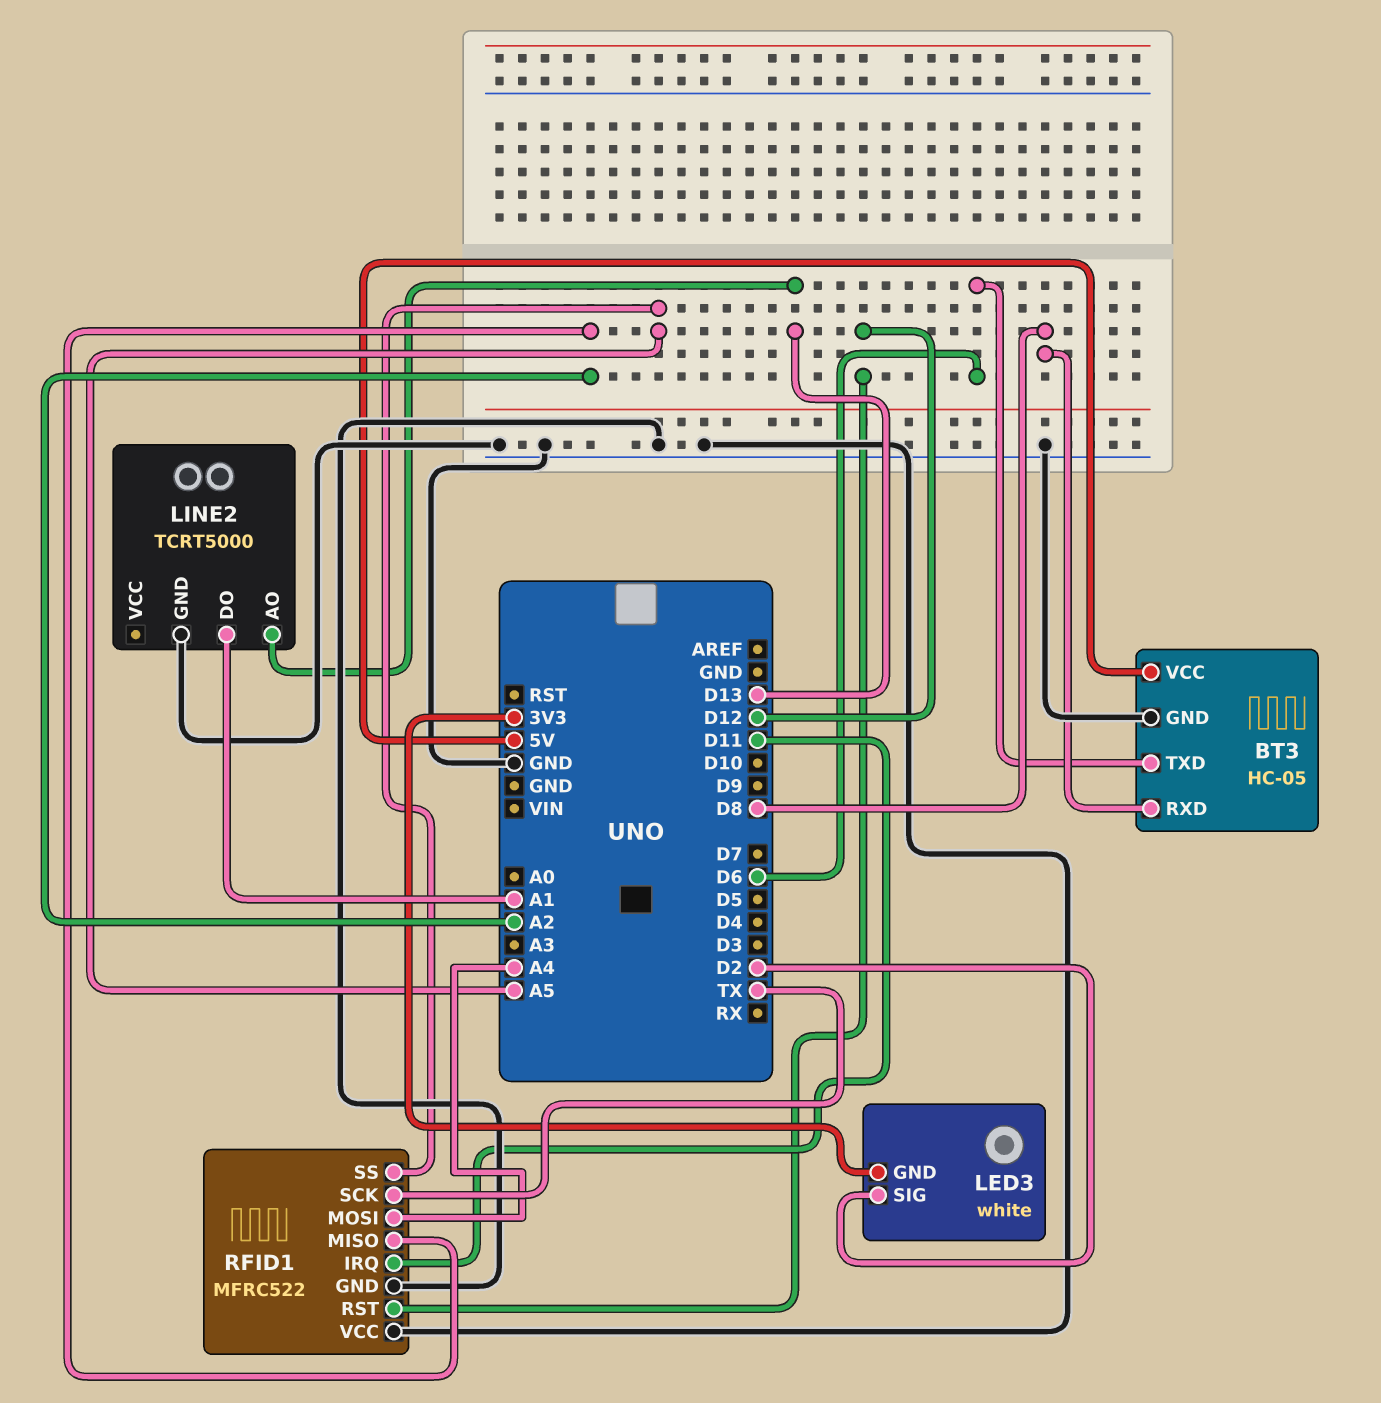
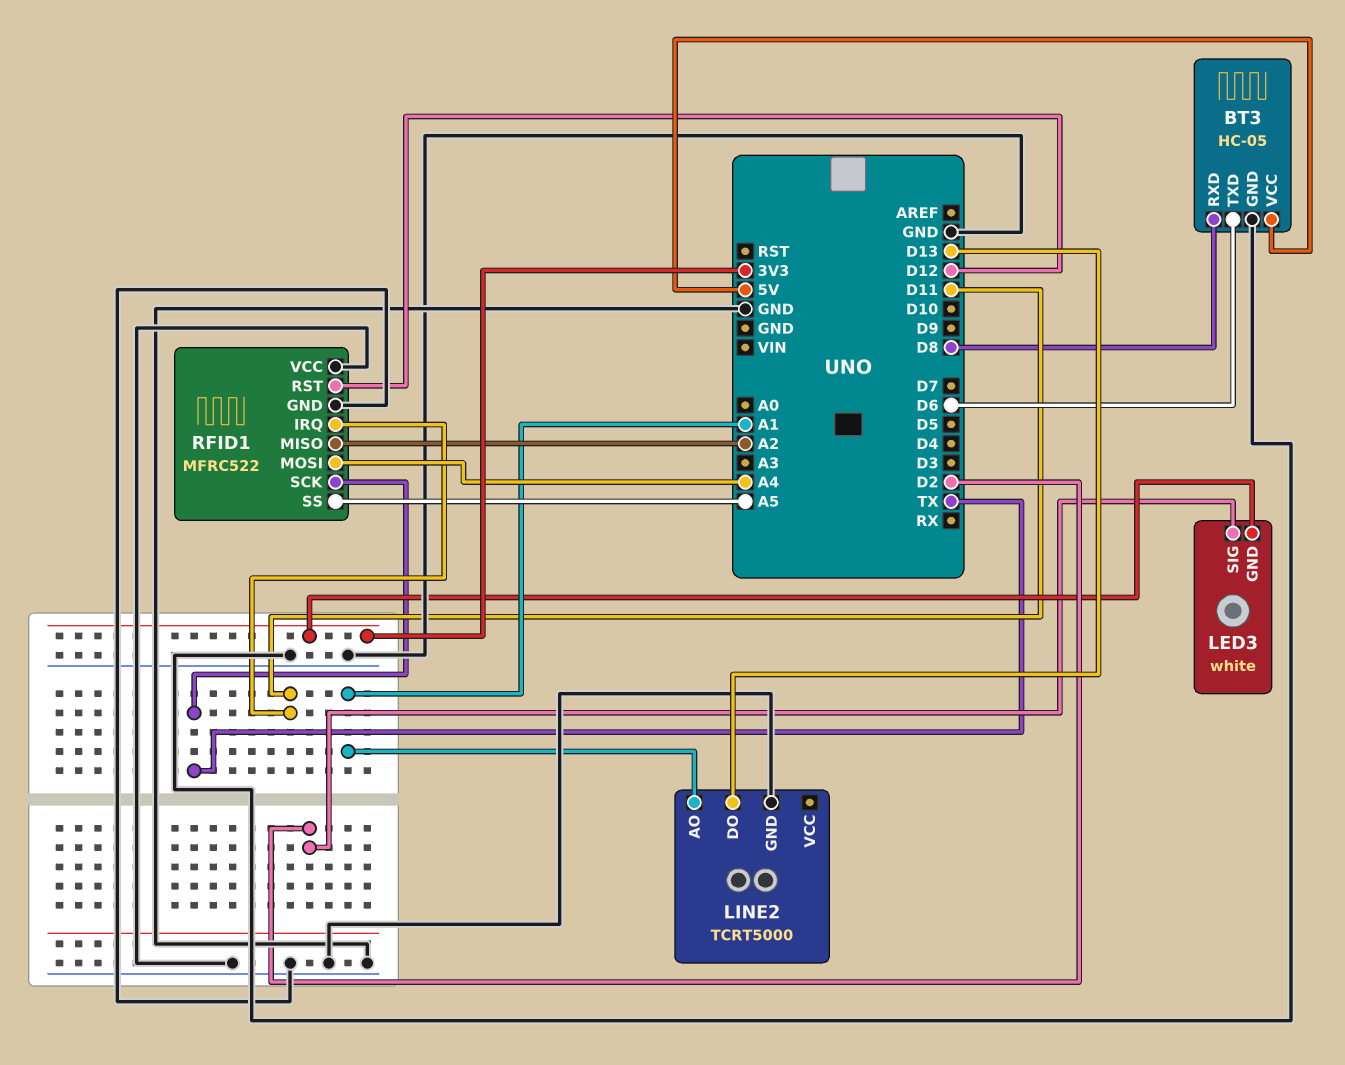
LINE2 pin AO: D13 -> A1
LINE2 pin DO: A1 -> D13

